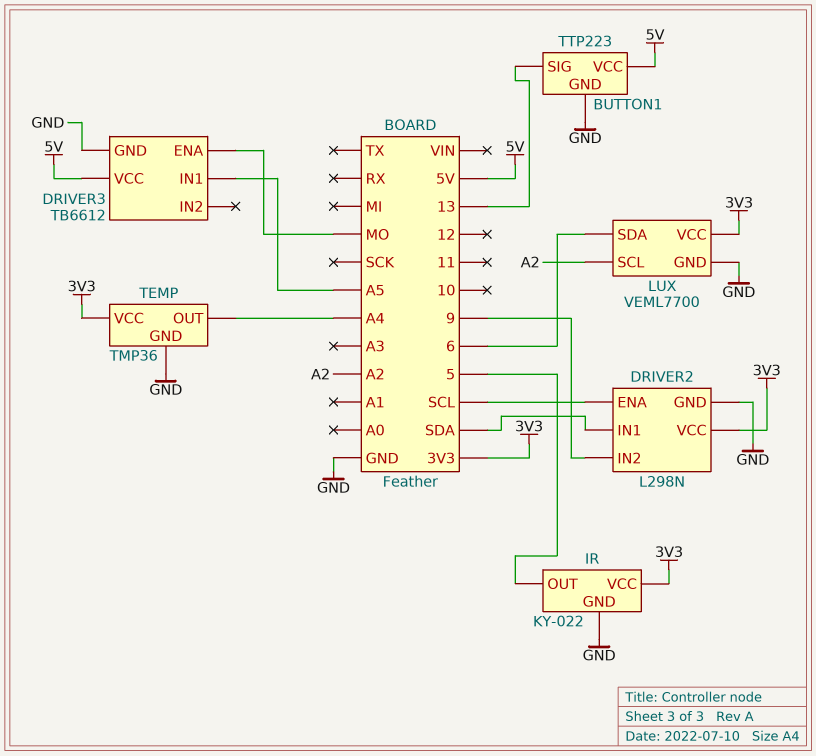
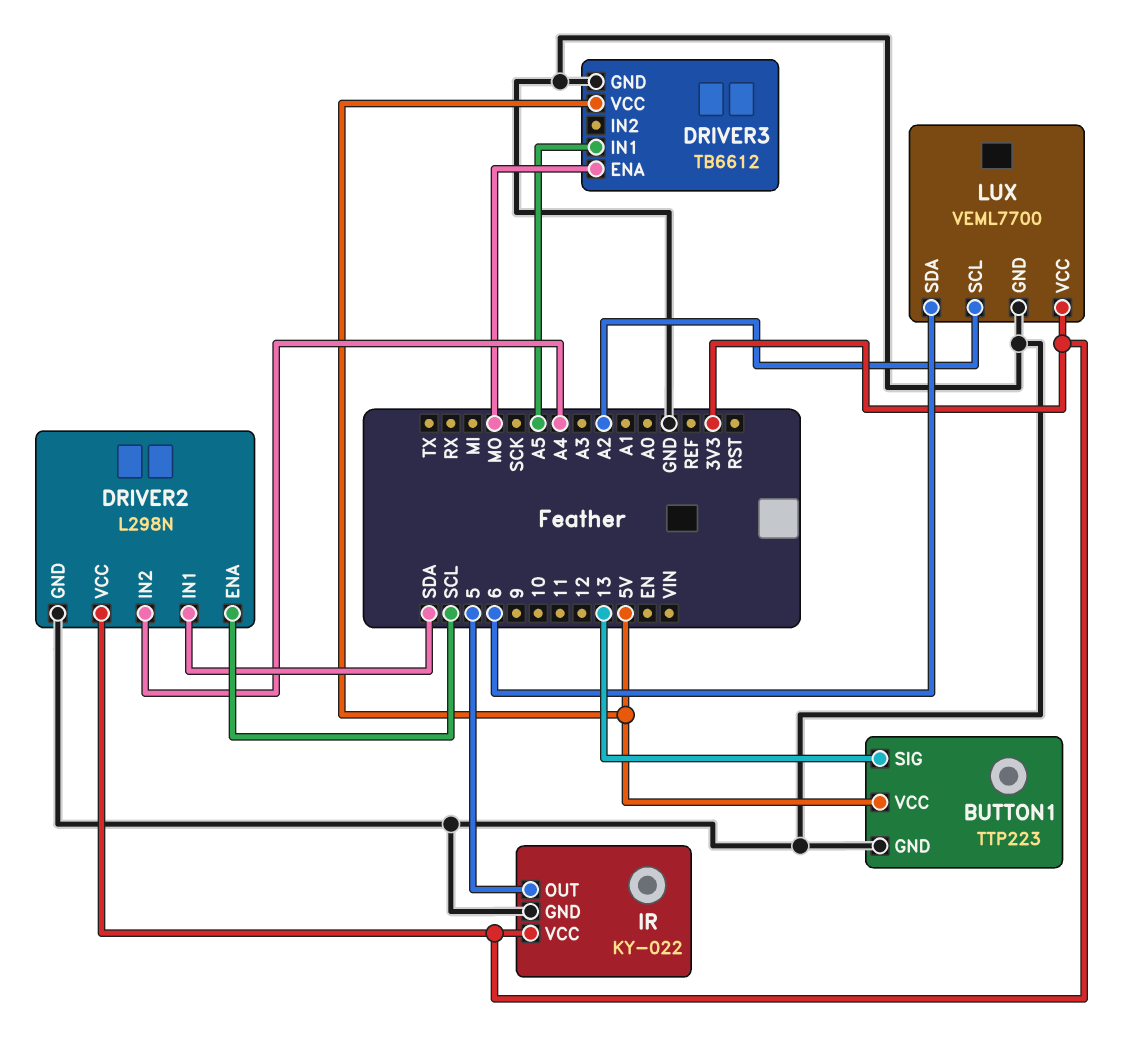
DRIVER2 pin IN2: 9 -> A4
TEMP: TMP36 -> none
TEMP pin GND: GND -> none
TEMP pin OUT: A4 -> none
TEMP pin VCC: 3V3 -> none

